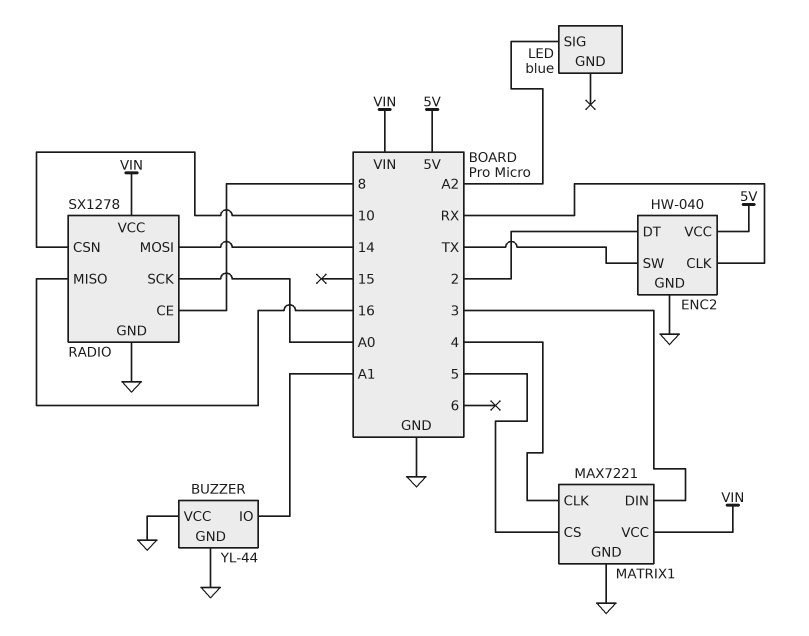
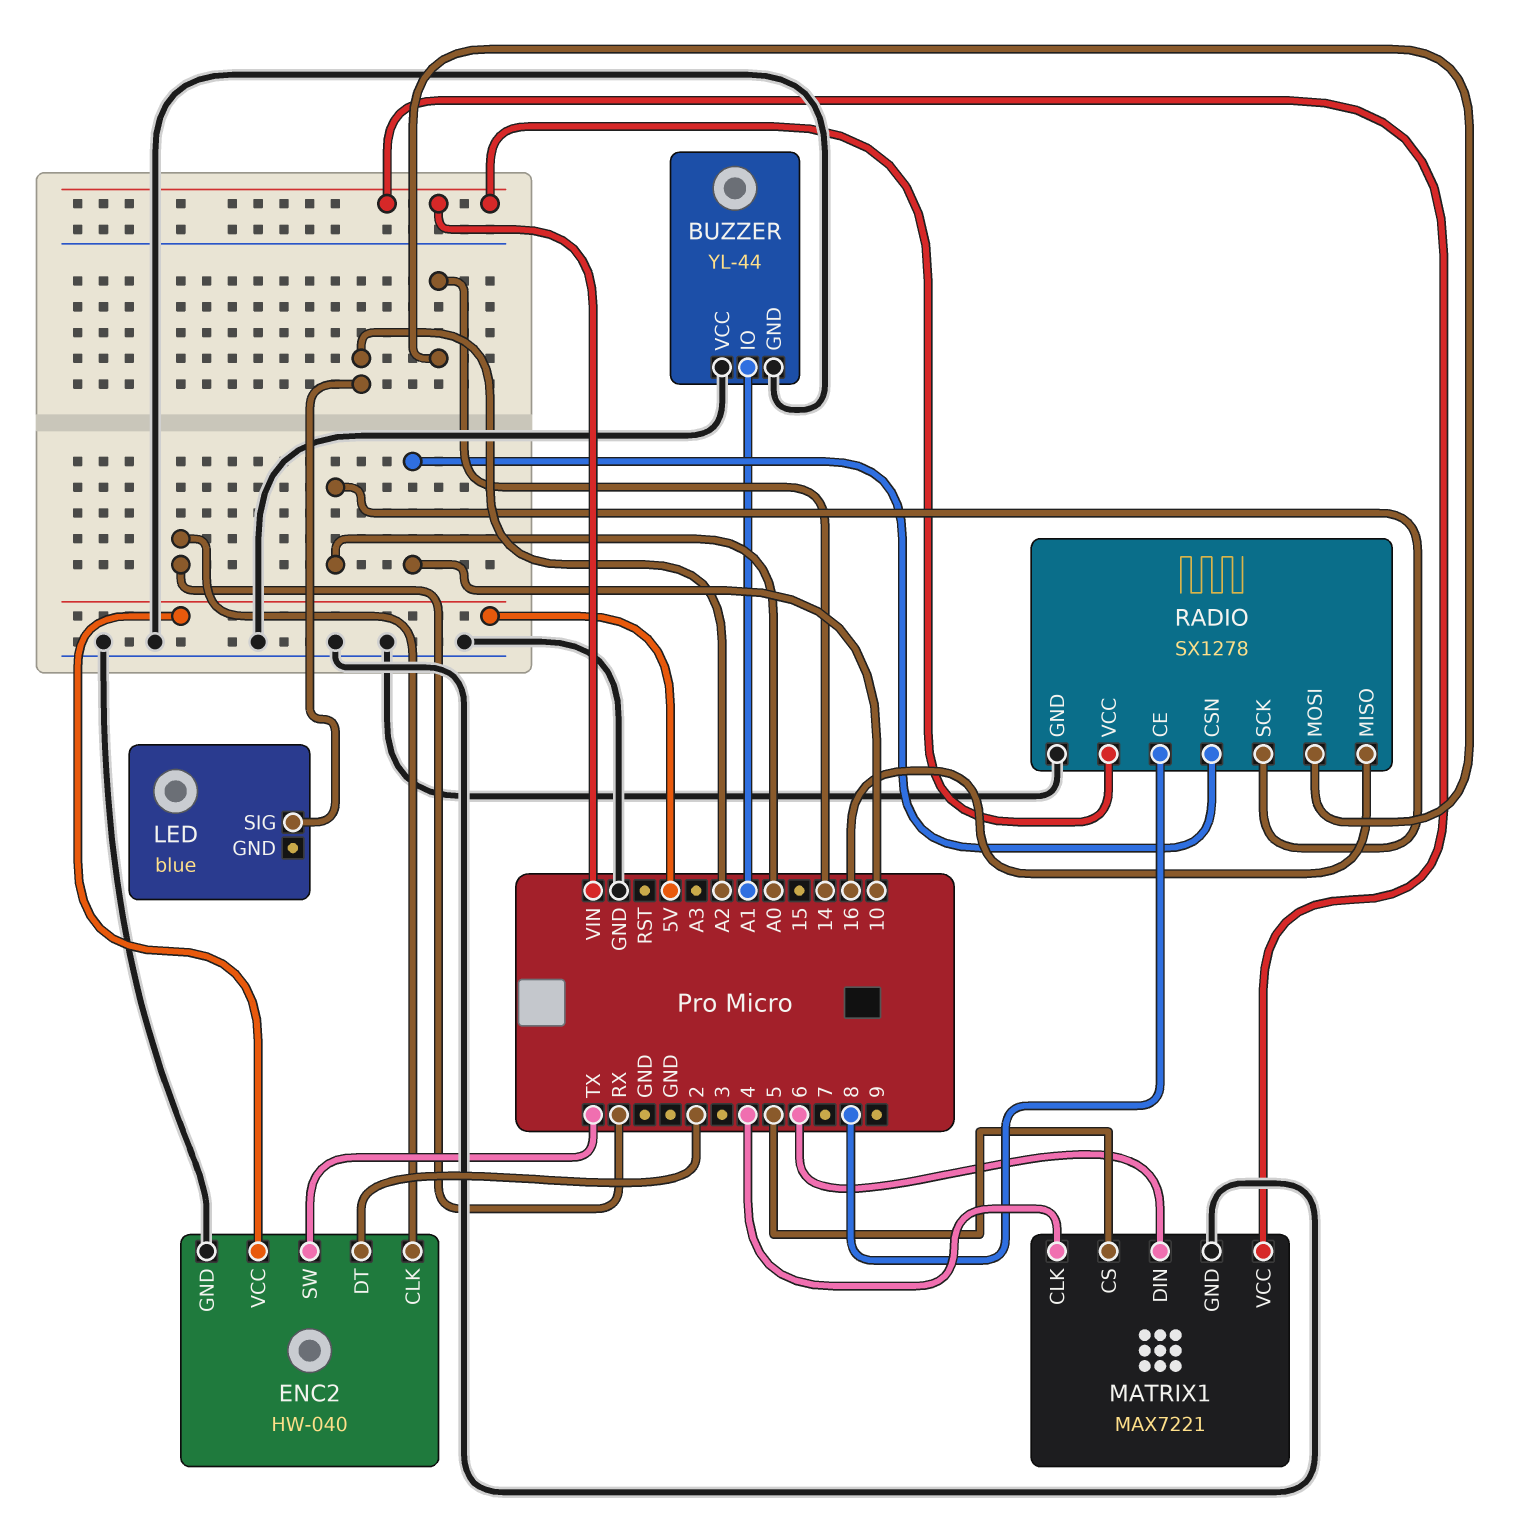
MATRIX1 pin DIN: 3 -> 6

